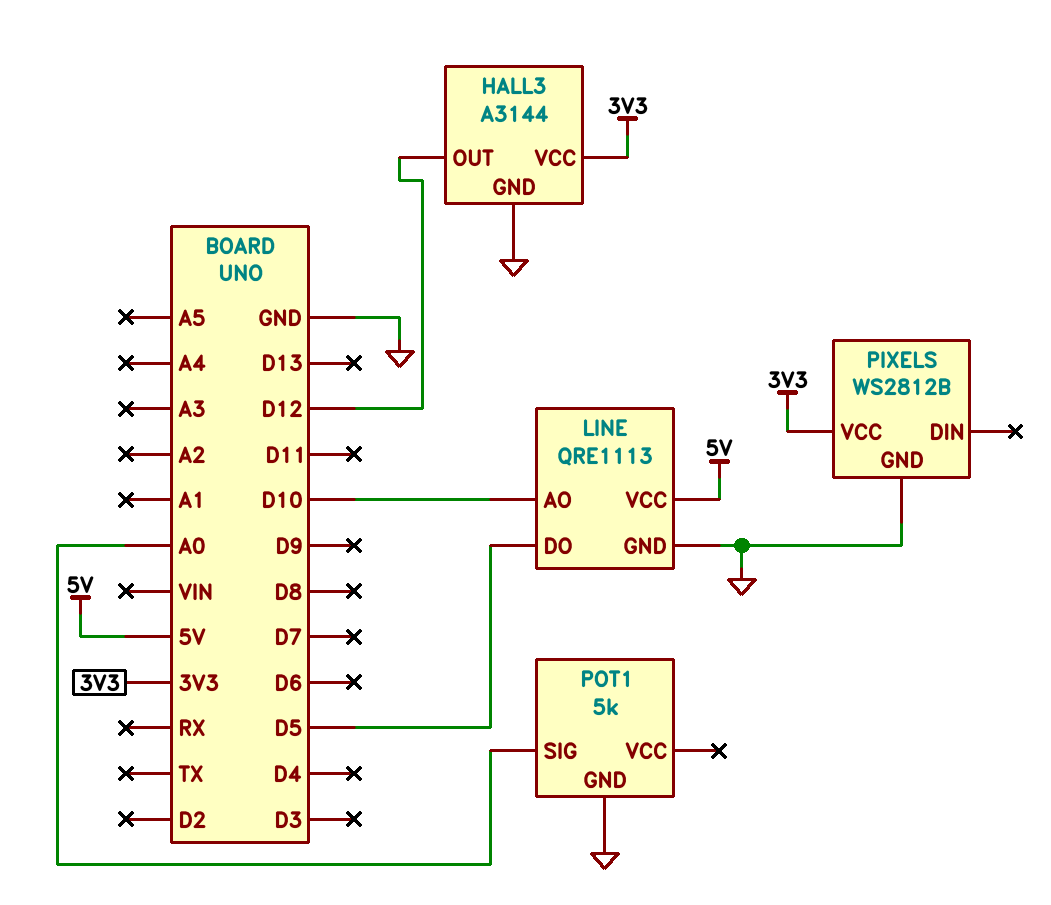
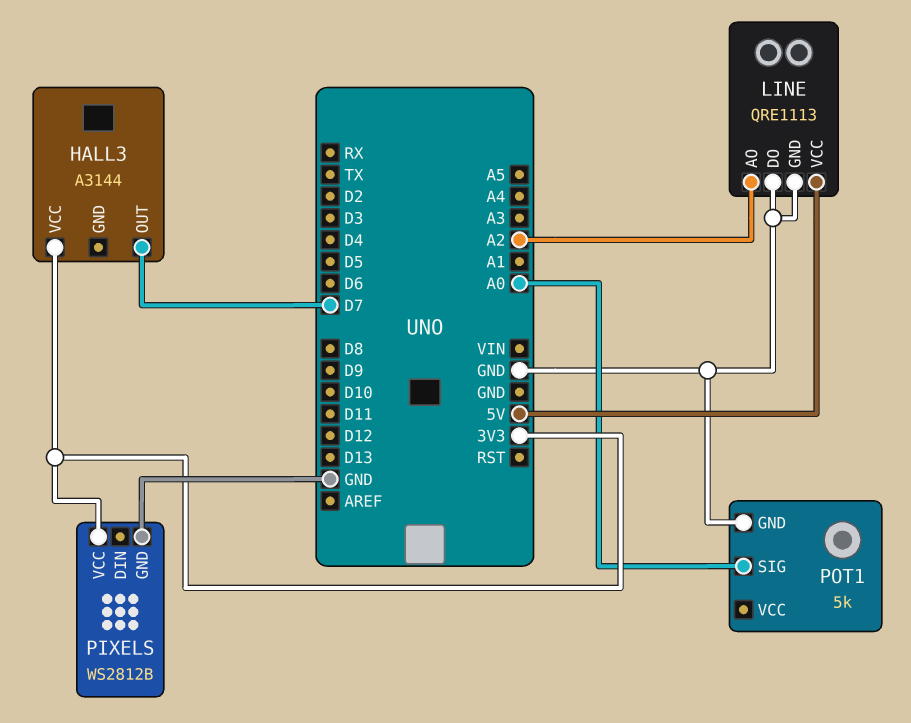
HALL3 pin GND: GND -> none
HALL3 pin OUT: D12 -> D7
LINE pin AO: D10 -> A2
LINE pin DO: D5 -> GND

